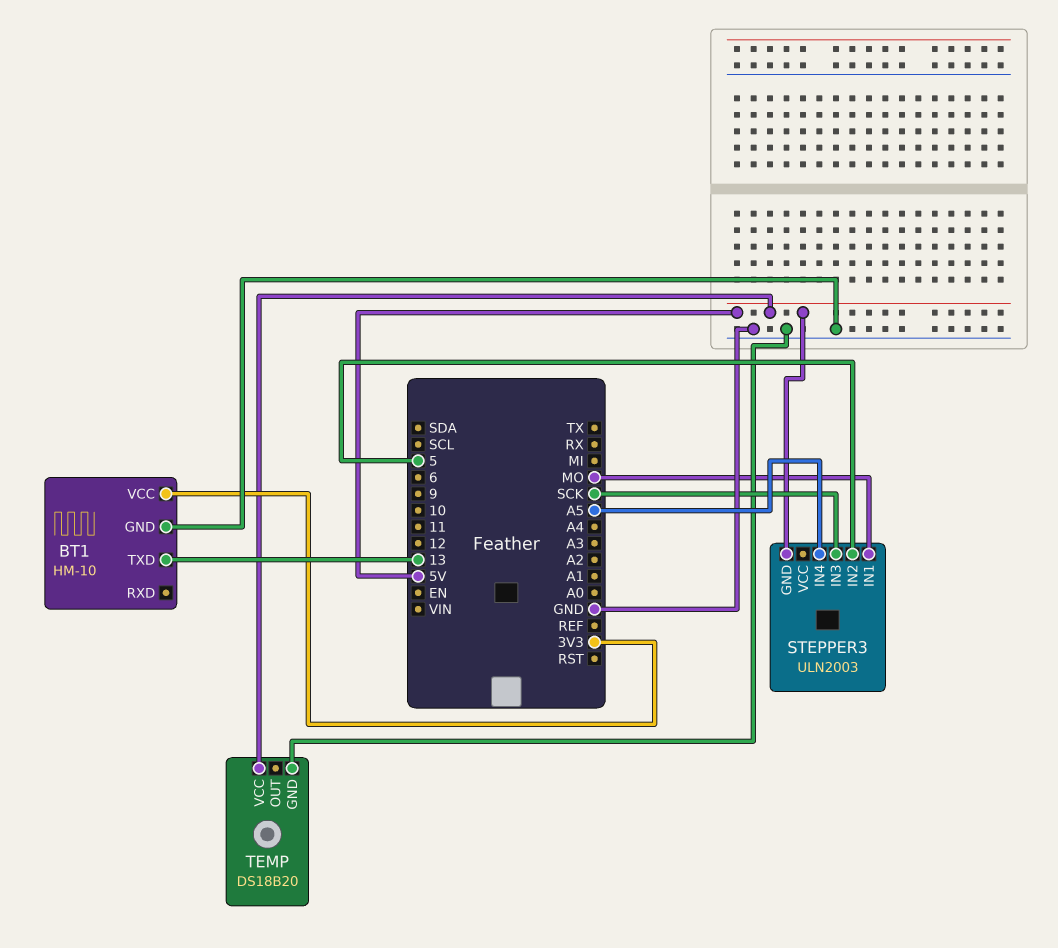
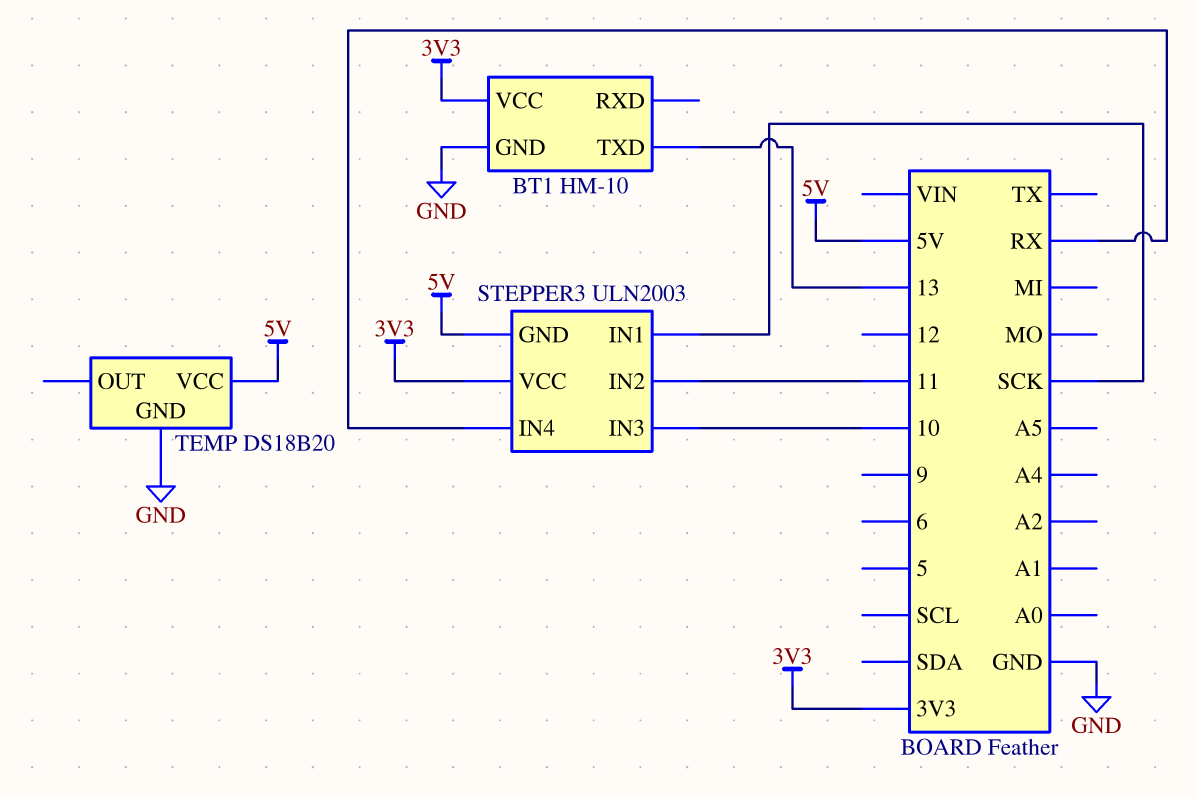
STEPPER3 pin IN1: MO -> SCK
STEPPER3 pin IN2: 5 -> 11
STEPPER3 pin IN3: SCK -> 10
STEPPER3 pin IN4: A5 -> RX
STEPPER3 pin VCC: none -> 3V3

